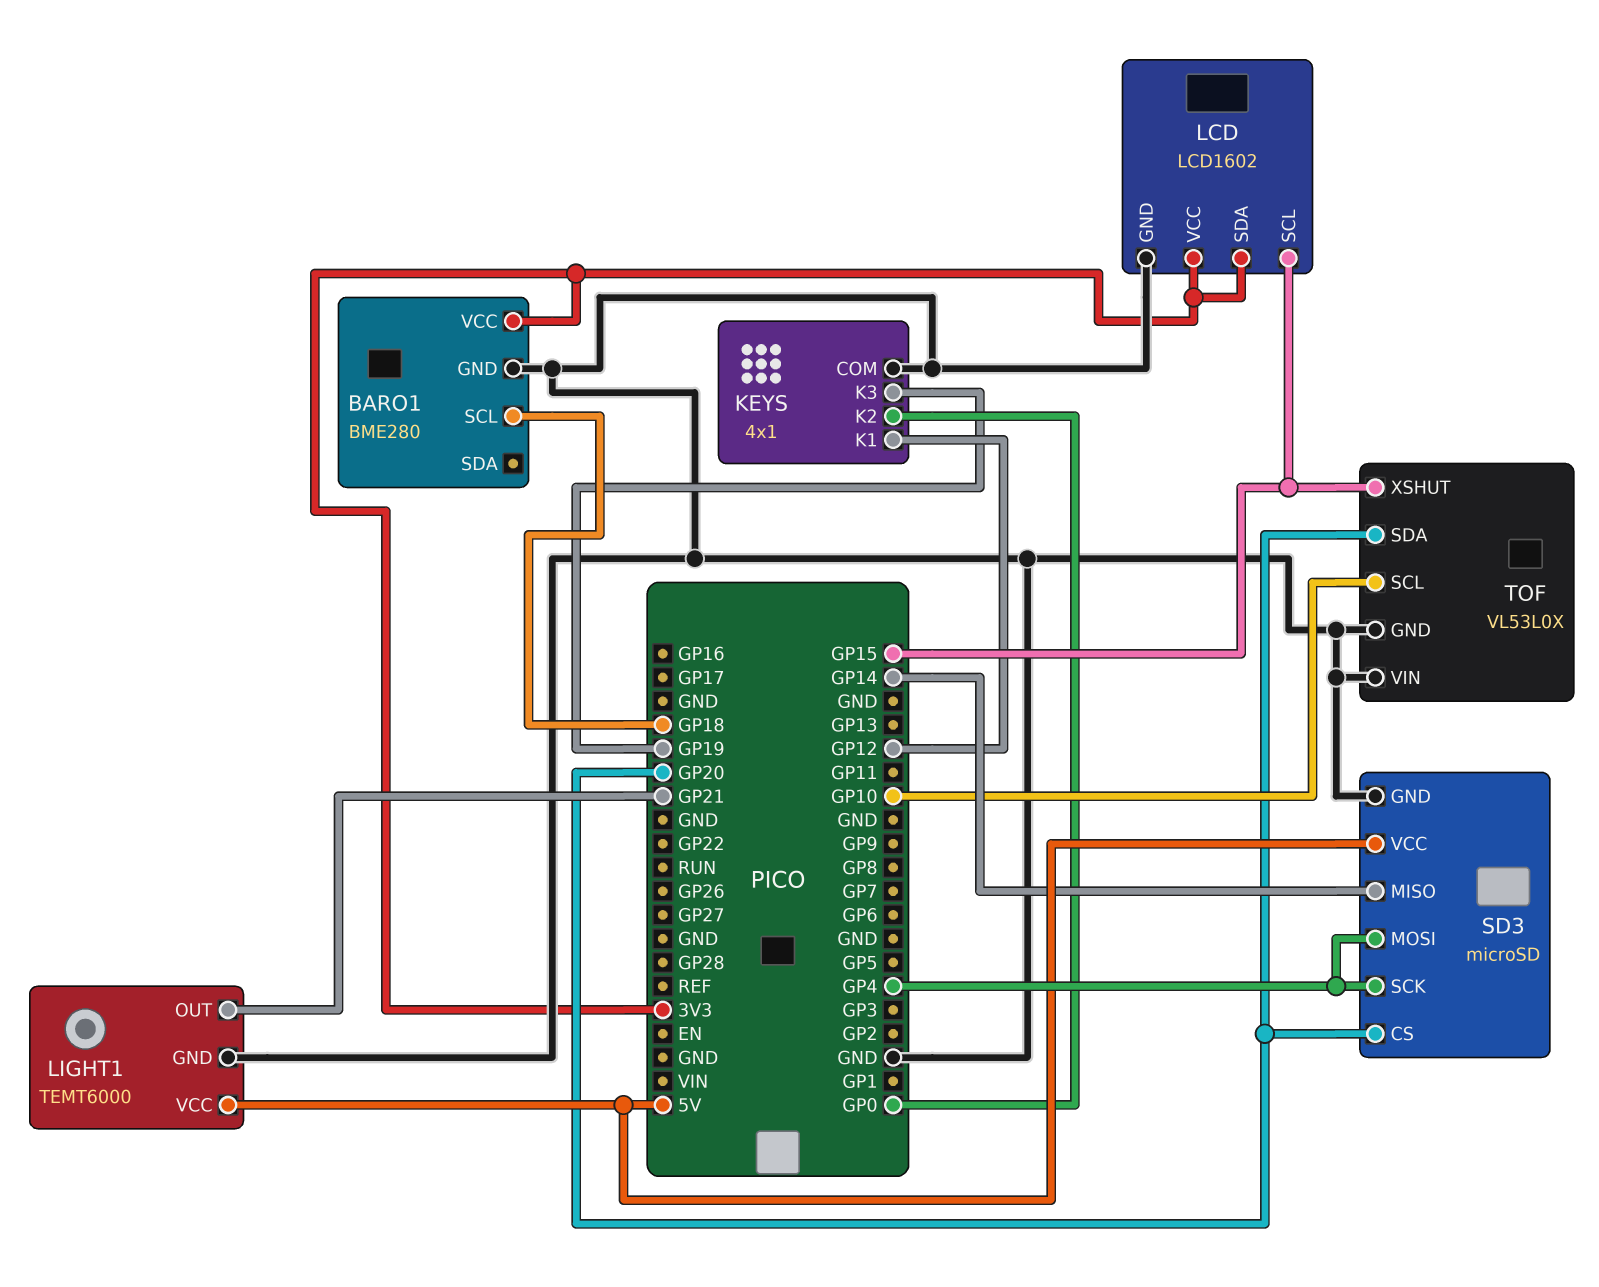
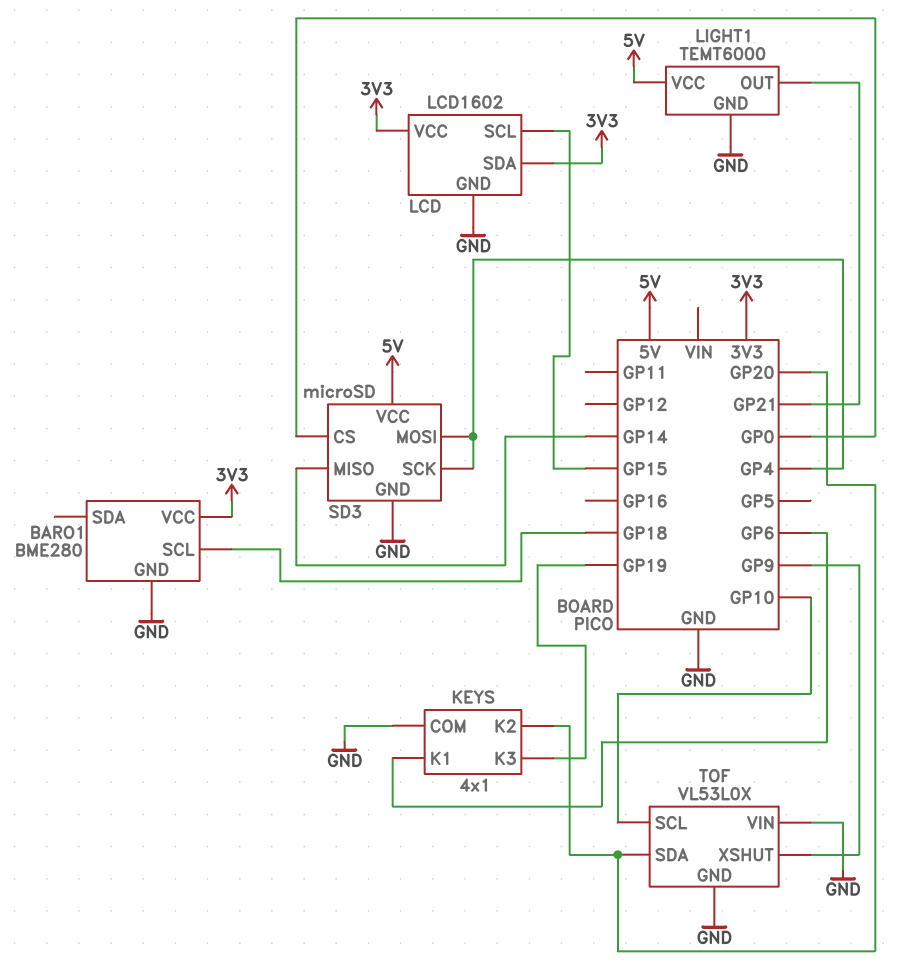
KEYS pin K1: GP12 -> GP6
KEYS pin K2: GP0 -> GP20
SD3 pin CS: GP20 -> GP0
TOF pin XSHUT: GP15 -> GP9

